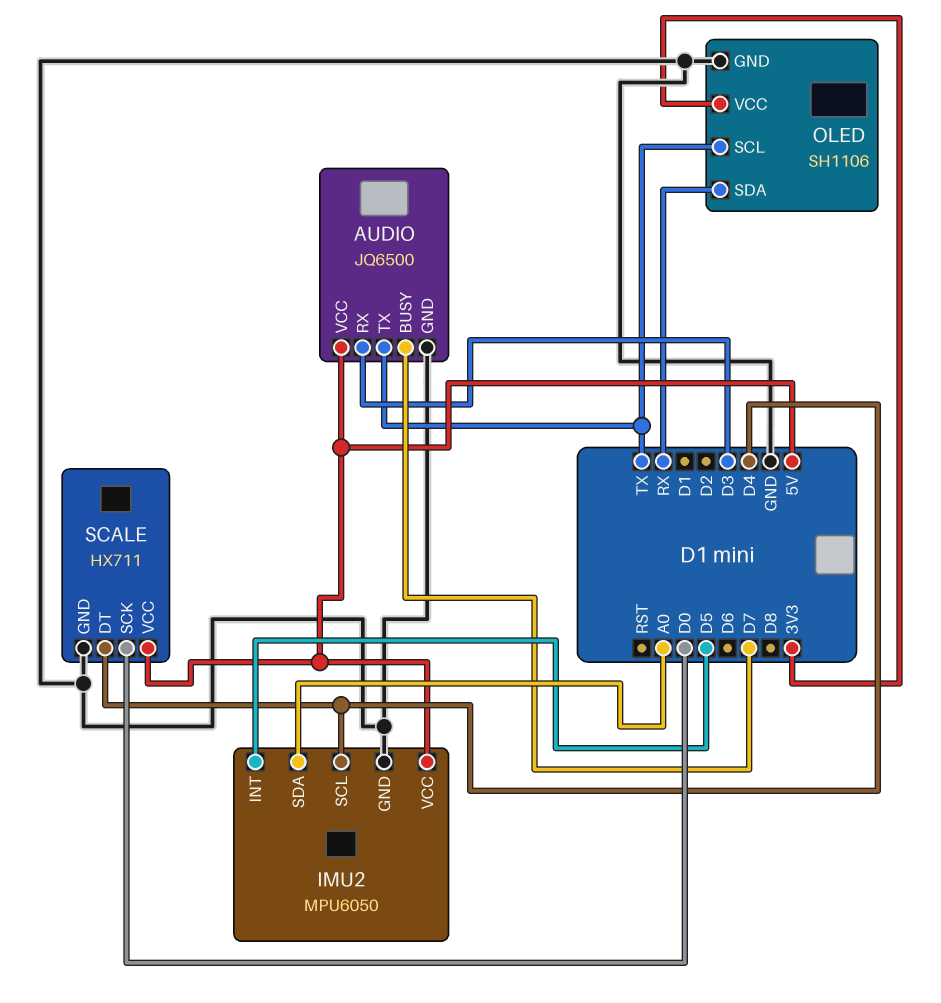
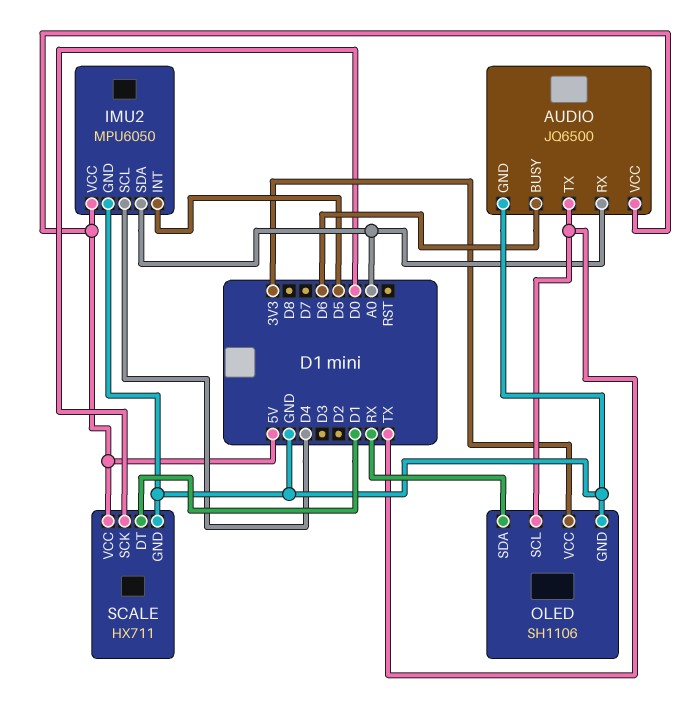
AUDIO pin BUSY: D7 -> D6
AUDIO pin RX: D3 -> A0
SCALE pin DT: D4 -> D1

